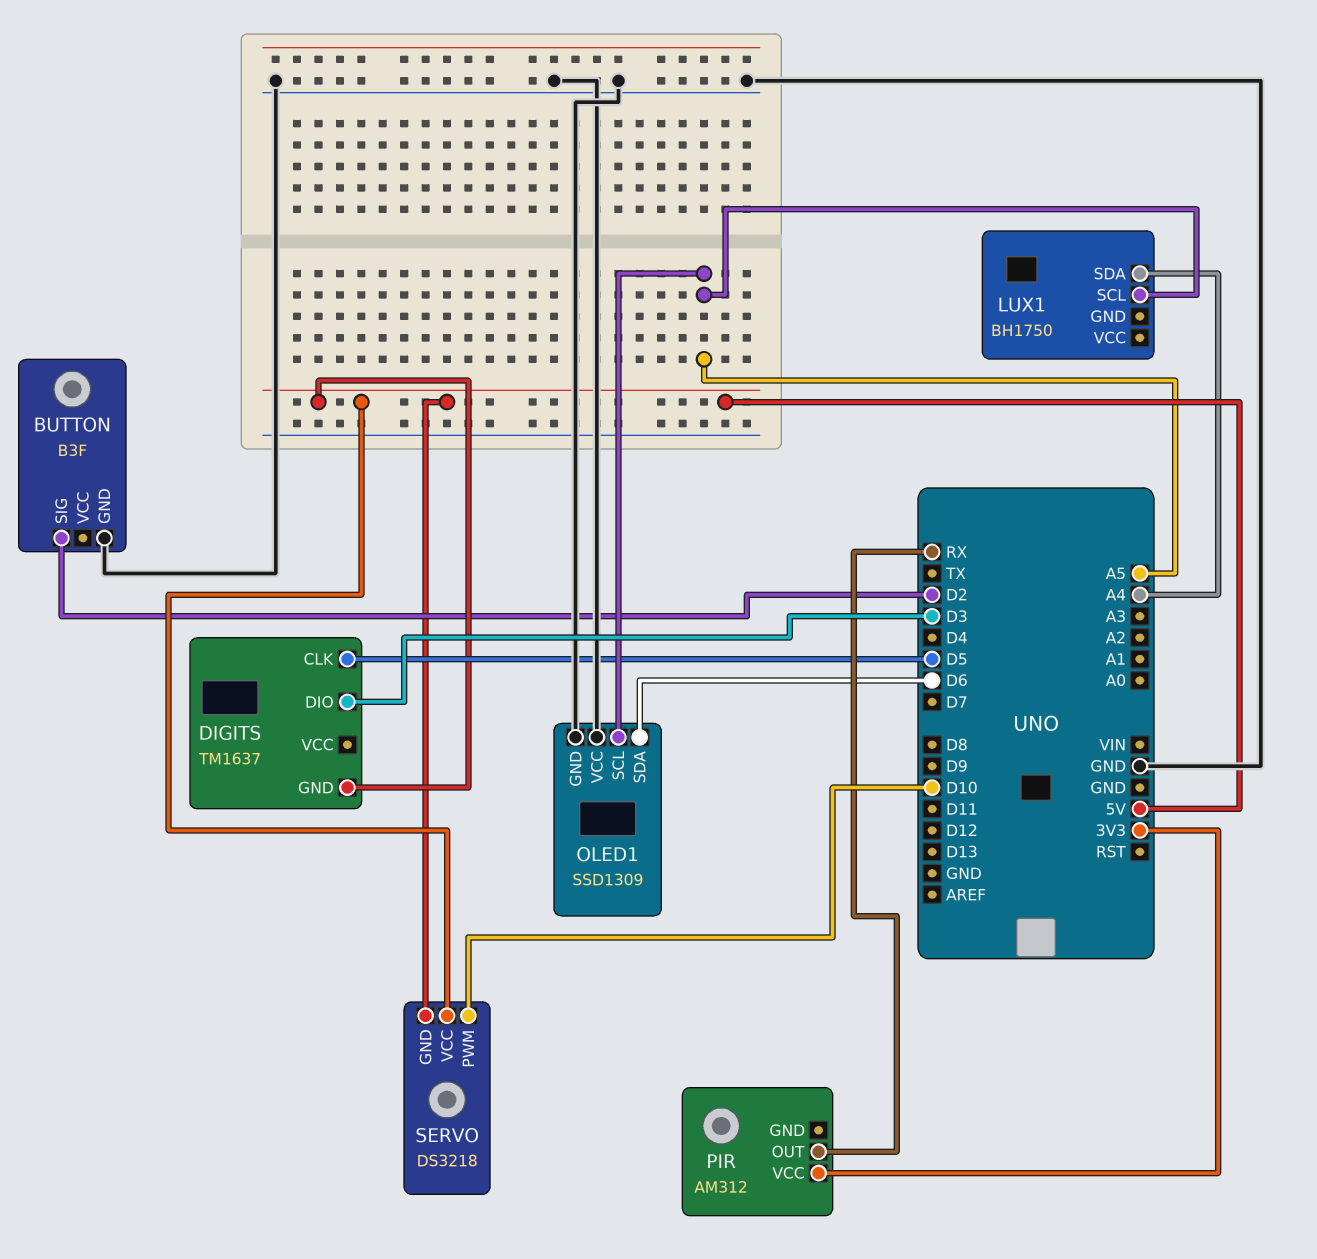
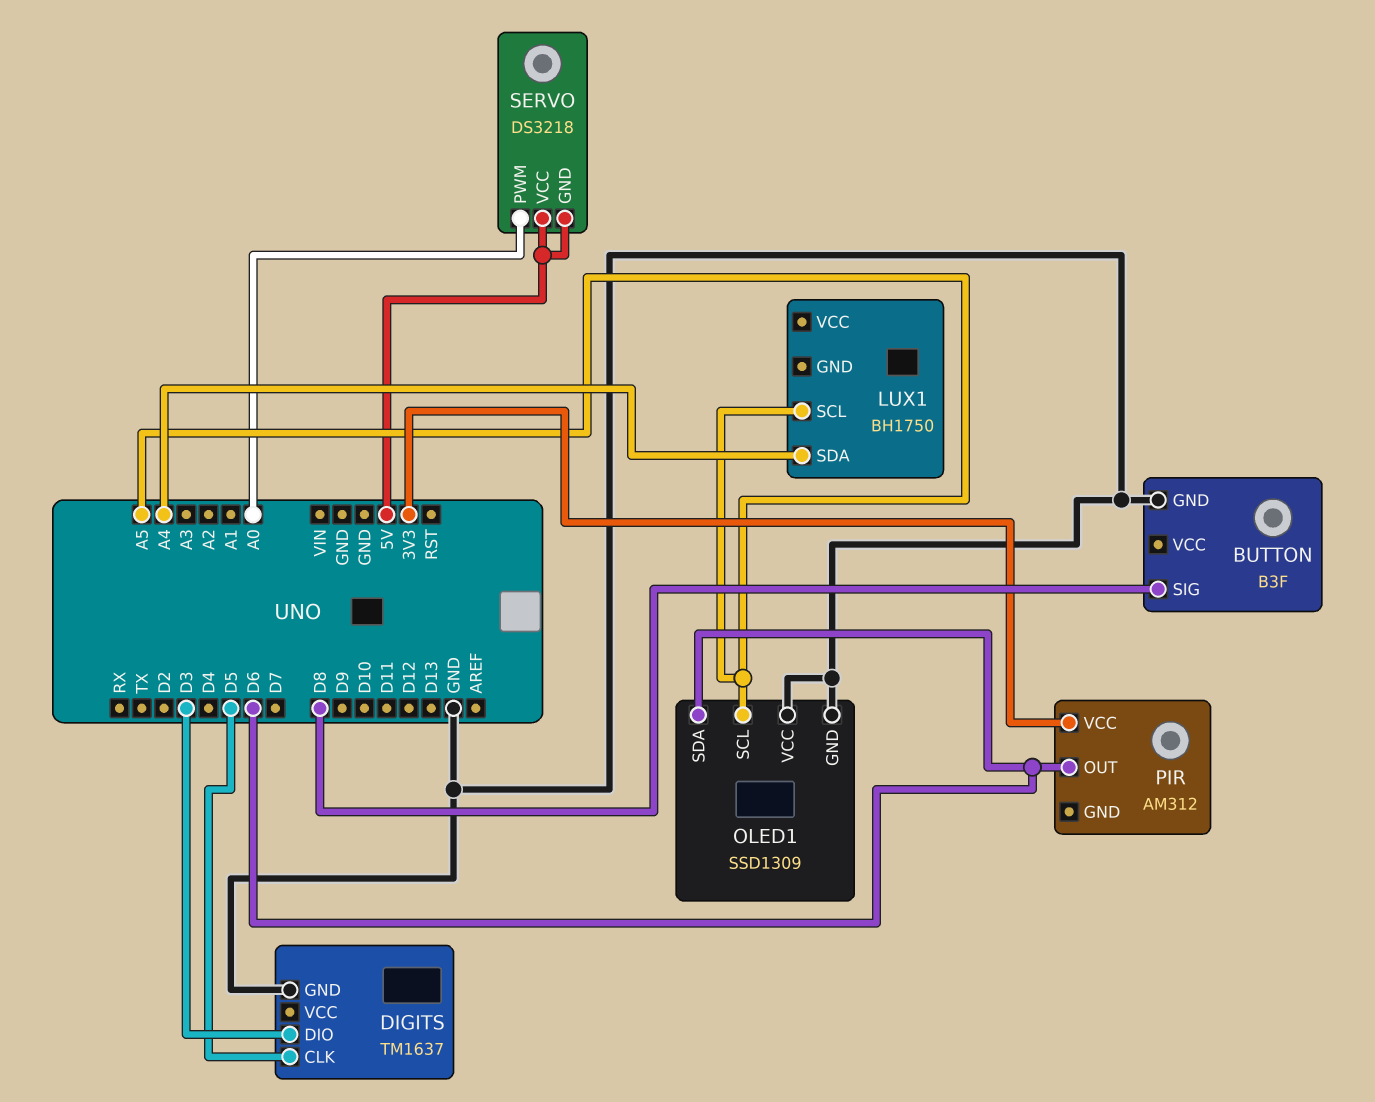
BUTTON pin SIG: D2 -> D8
DIGITS pin GND: 5V -> GND
PIR pin OUT: RX -> D6
SERVO pin PWM: D10 -> A0

